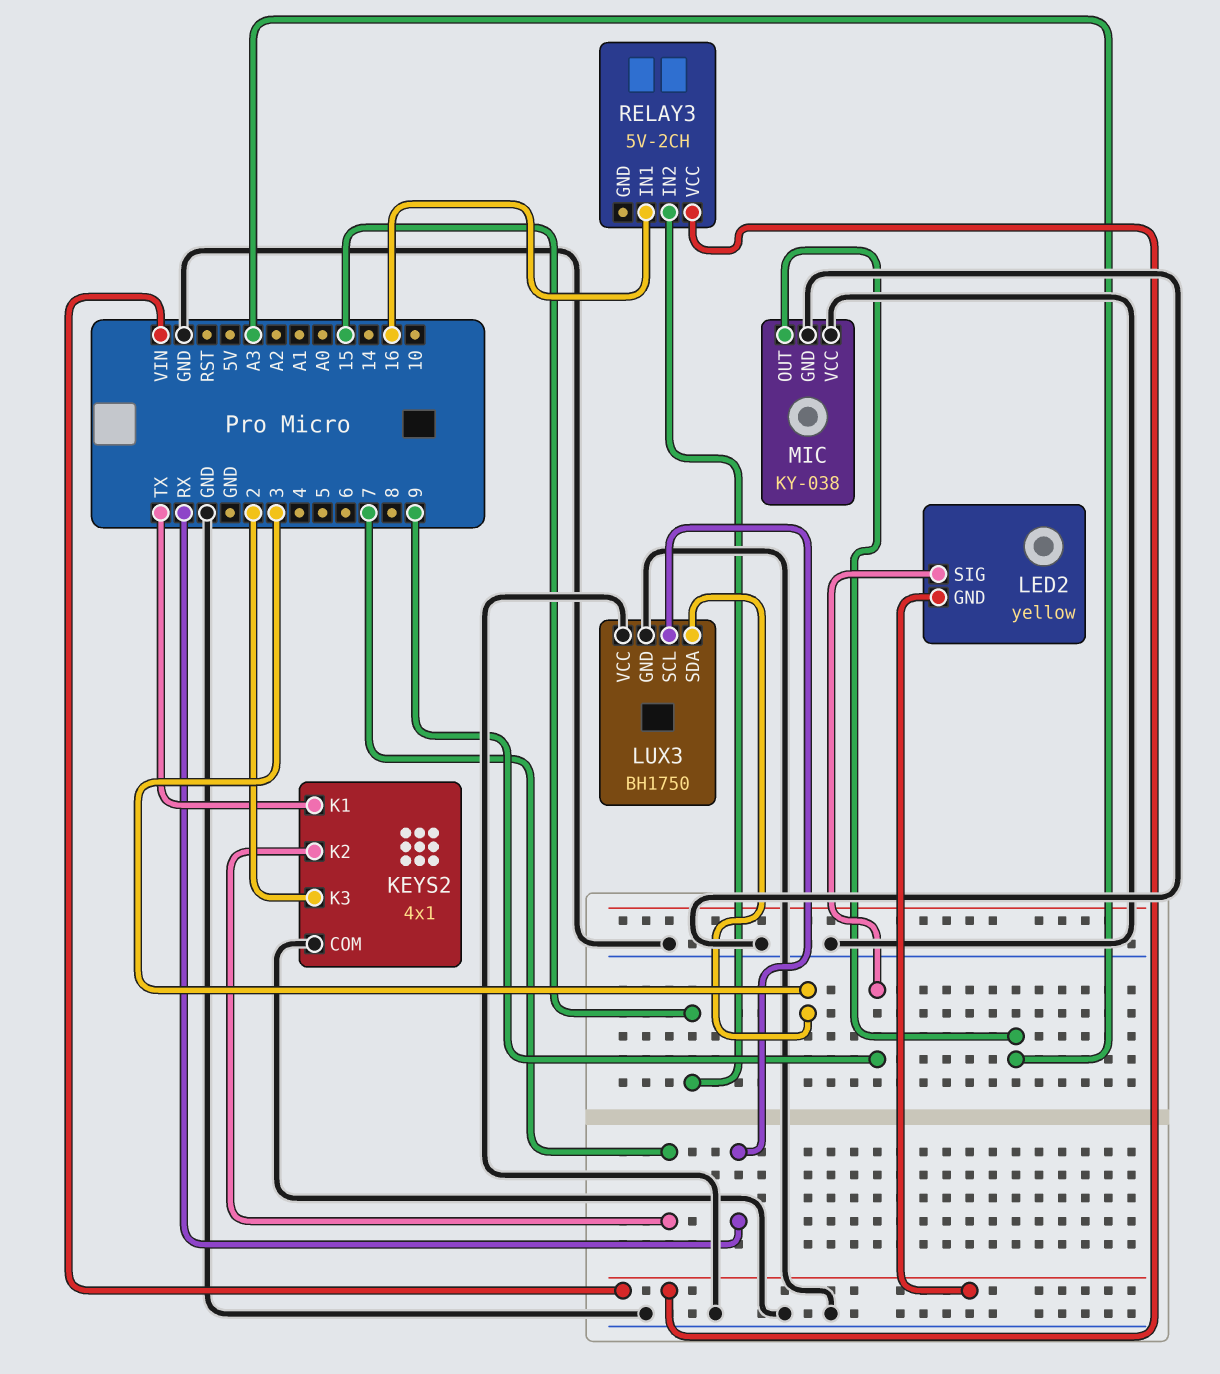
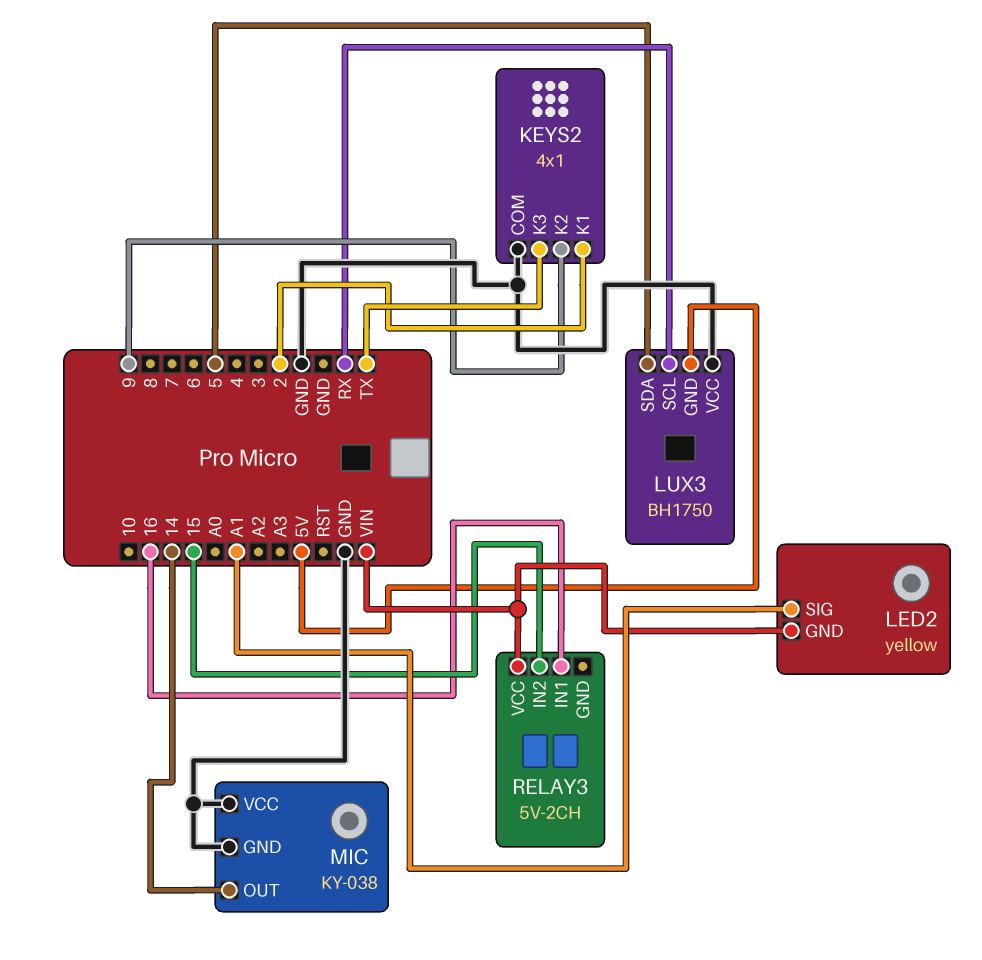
KEYS2 pin K1: TX -> 2
KEYS2 pin K2: 7 -> 9
KEYS2 pin K3: 2 -> TX
LED2 pin SIG: 9 -> A1
LUX3 pin GND: GND -> 5V
LUX3 pin SDA: 3 -> 5
MIC pin OUT: A3 -> 14

